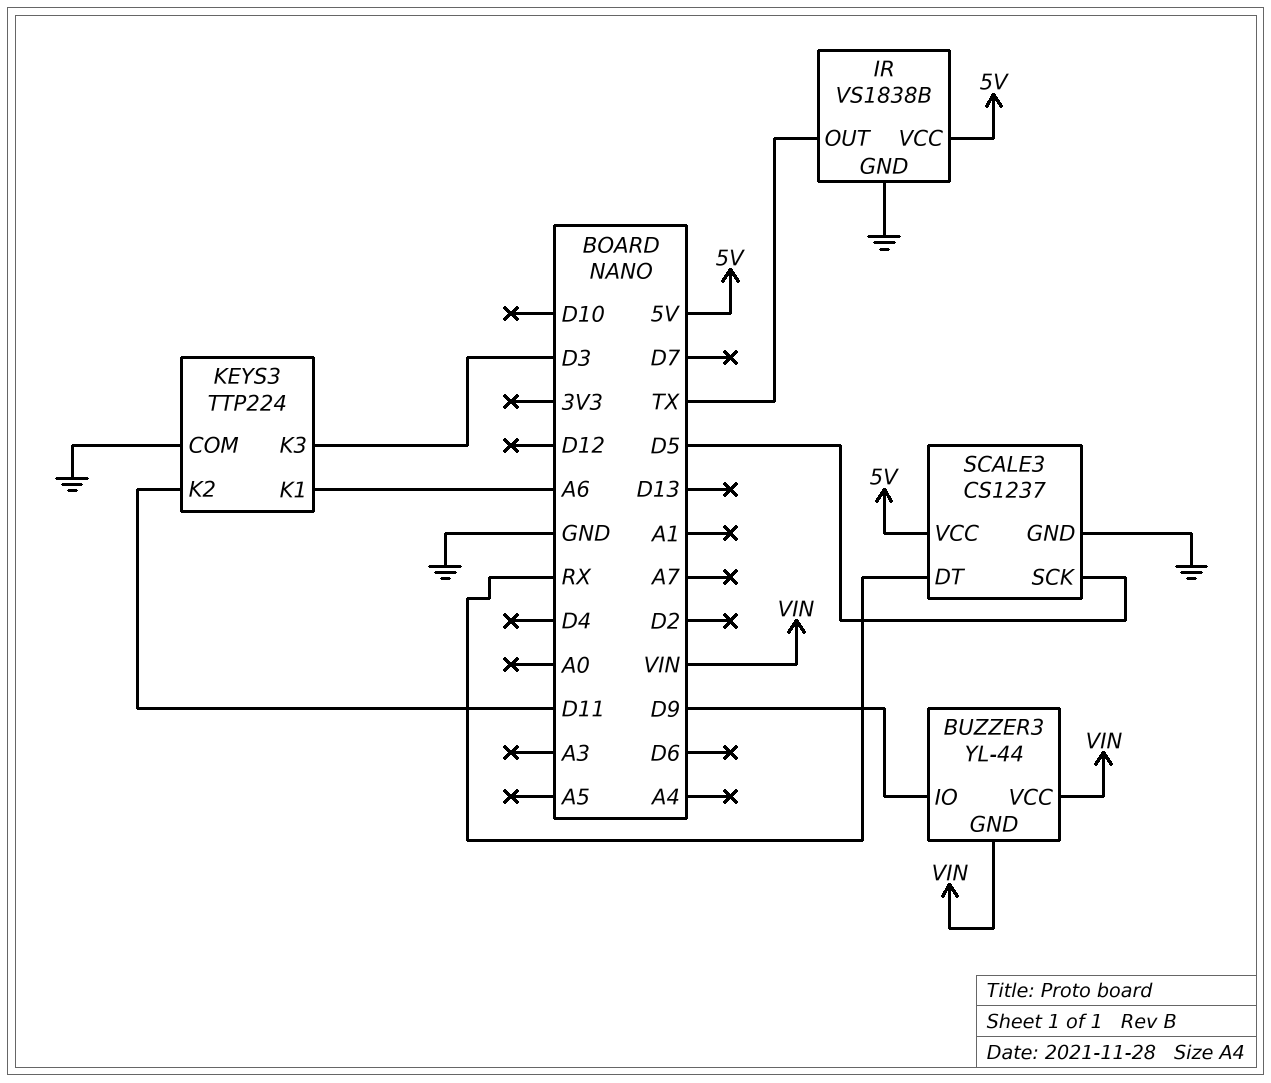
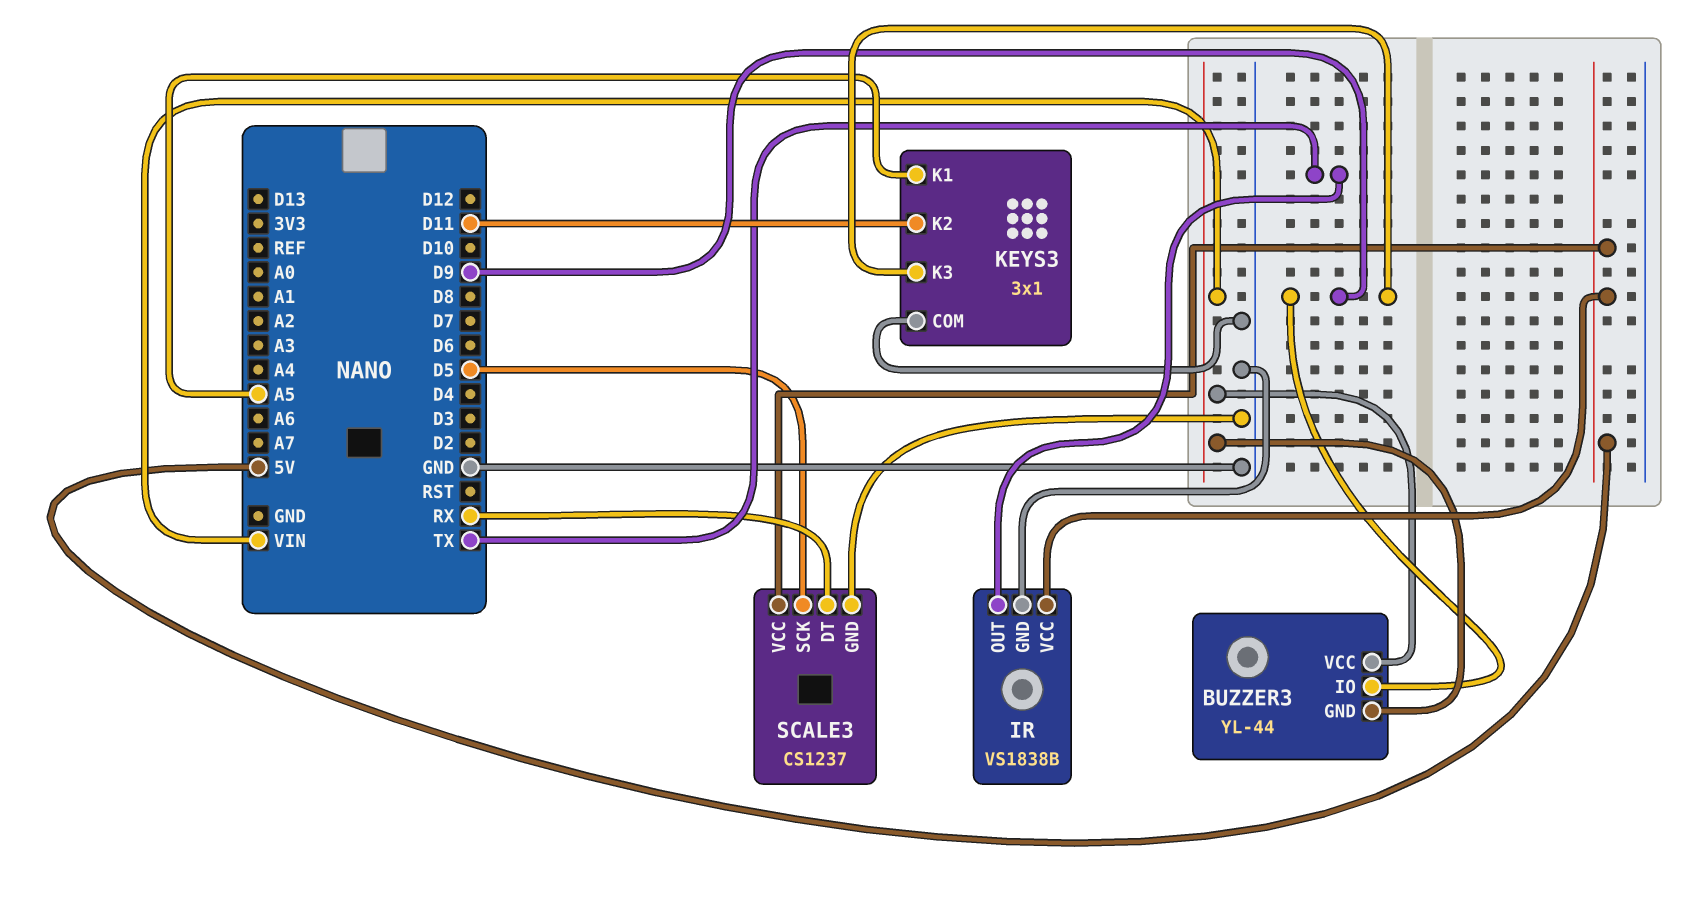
KEYS3: TTP224 -> 3x1
KEYS3 pin K1: A6 -> A5
KEYS3 pin K3: D3 -> D9

